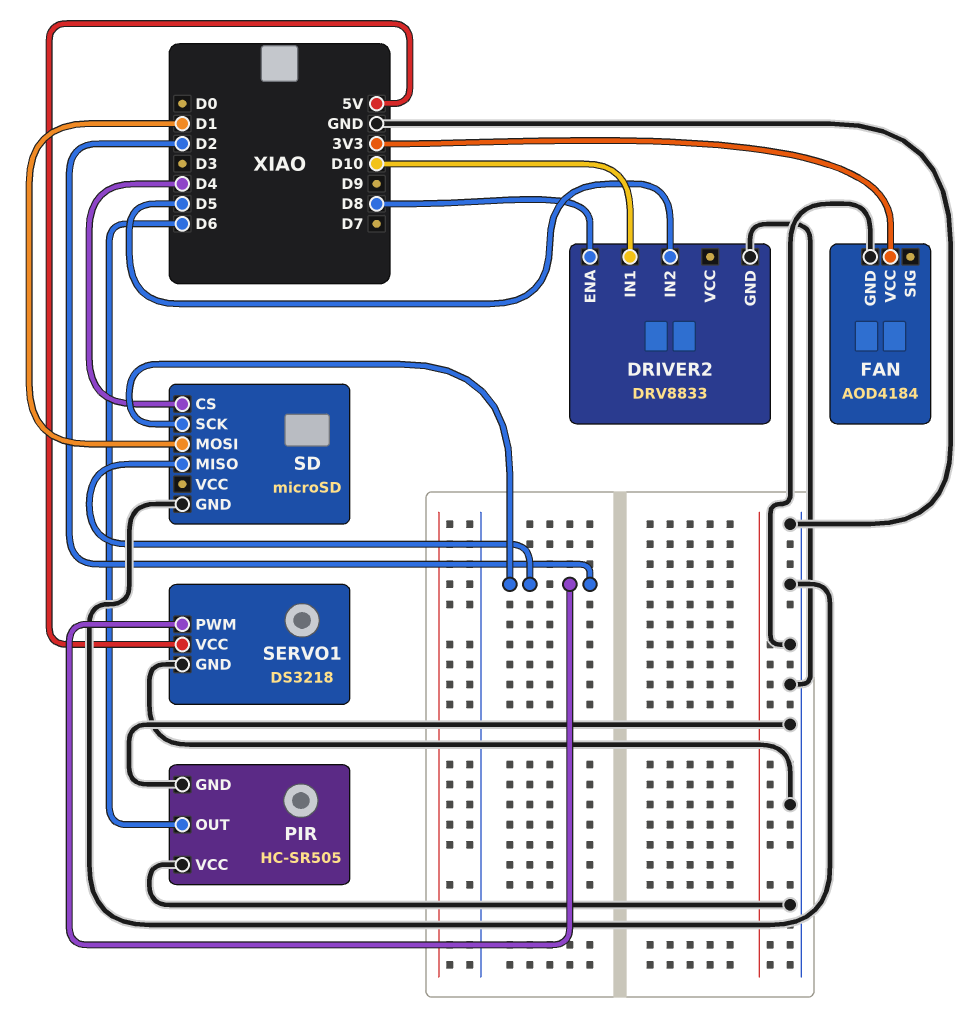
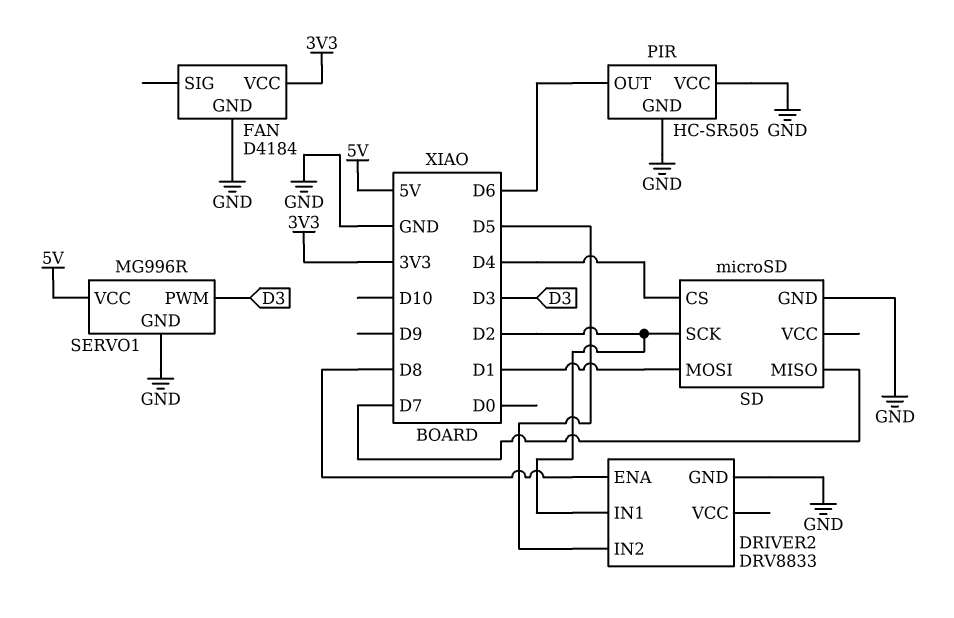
DRIVER2 pin IN1: D10 -> D2
FAN: AOD4184 -> D4184
SD pin MISO: D2 -> D7
SERVO1: DS3218 -> MG996R
SERVO1 pin PWM: D2 -> D3

